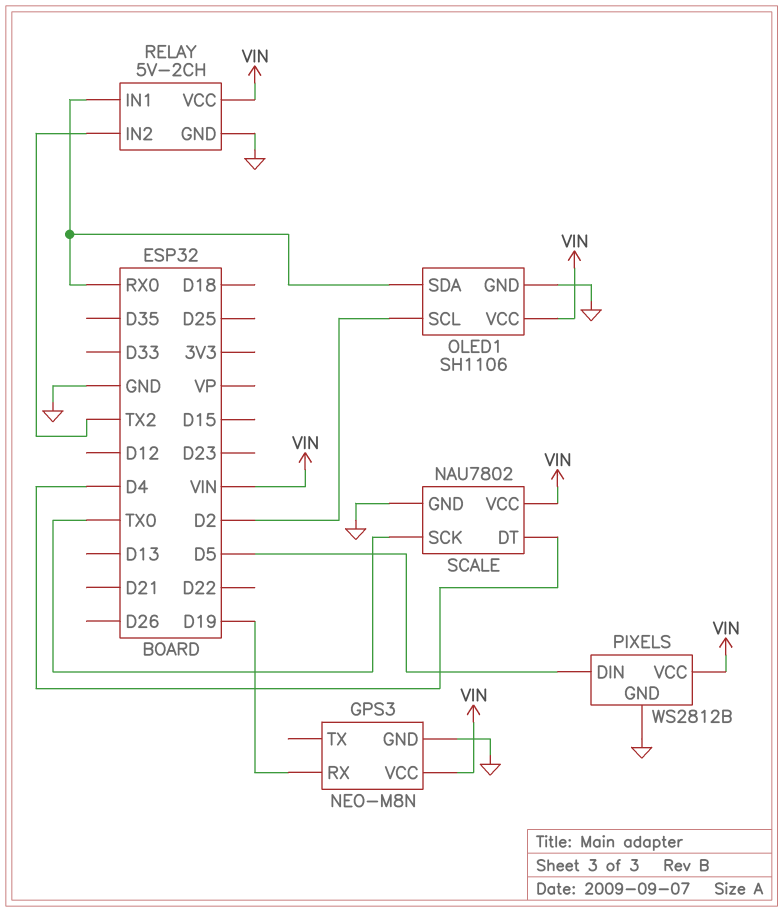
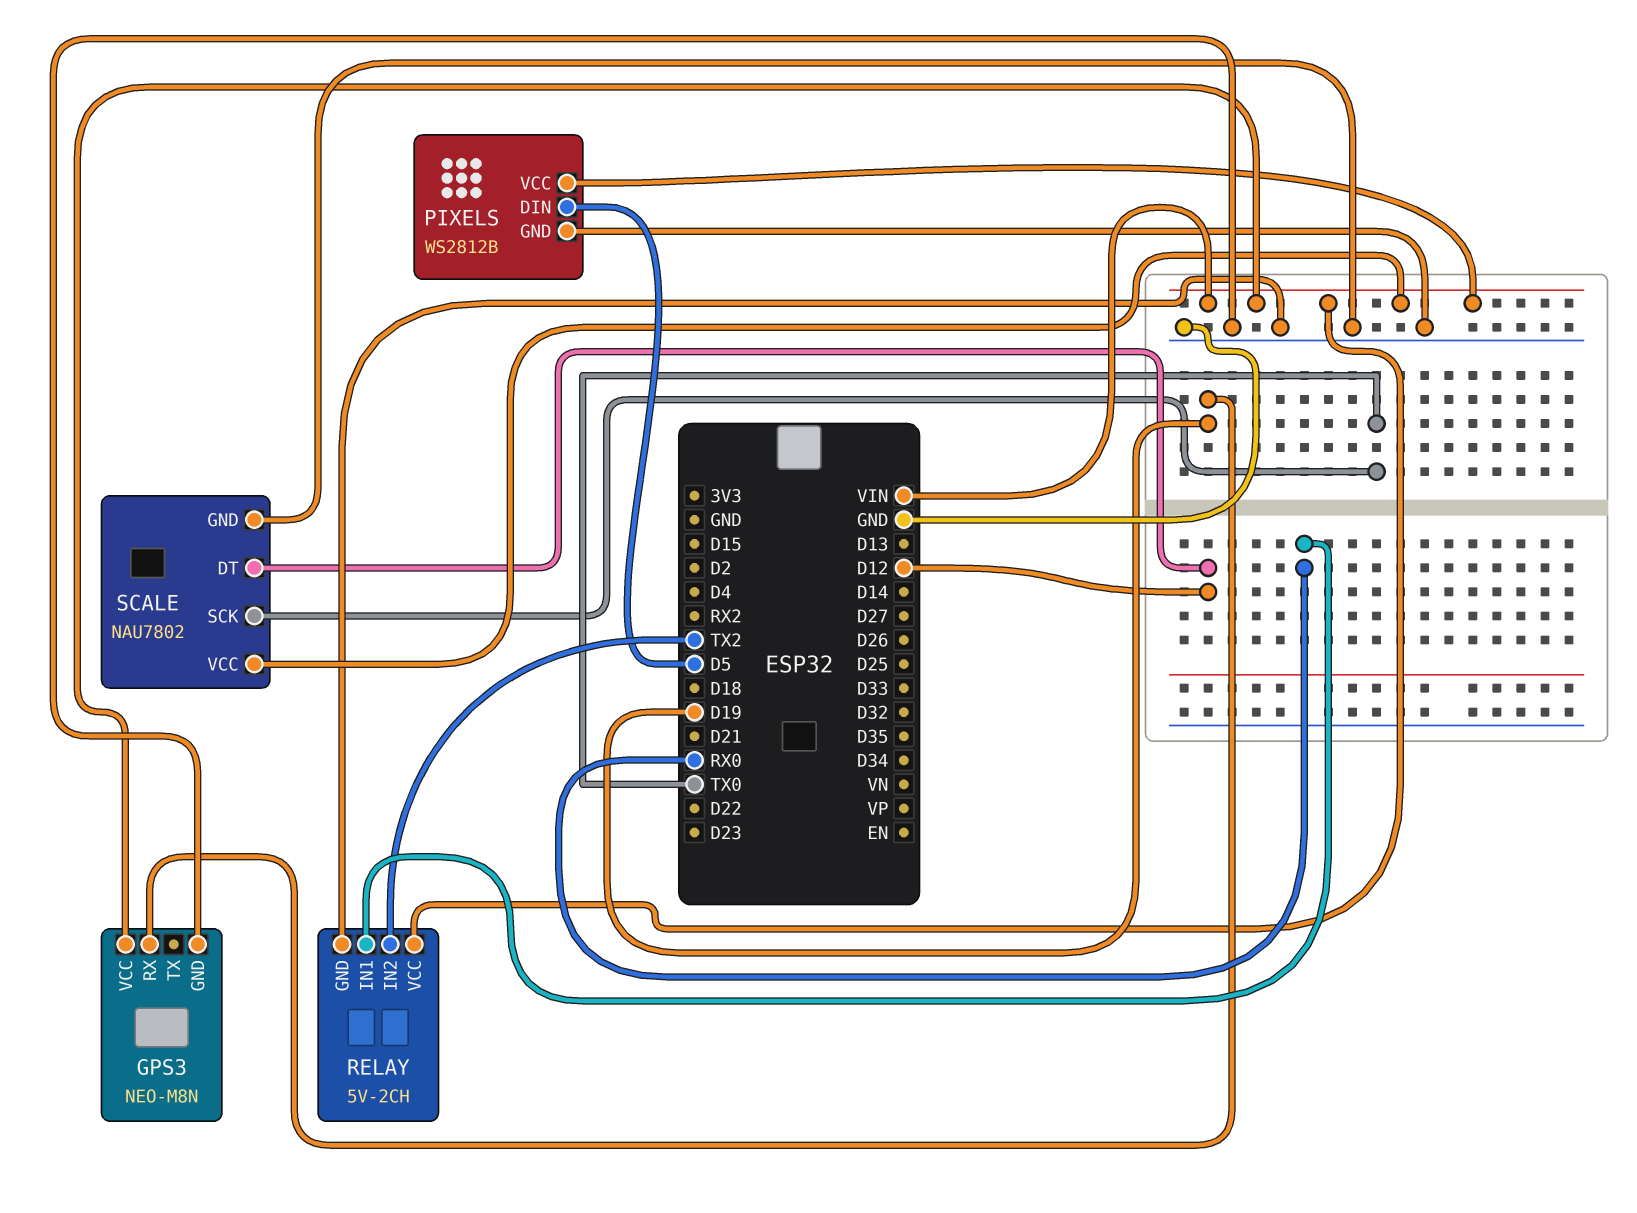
OLED1: SH1106 -> none
OLED1 pin GND: GND -> none
OLED1 pin SCL: D2 -> none
OLED1 pin SDA: RX0 -> none
OLED1 pin VCC: VIN -> none
SCALE pin DT: D4 -> D12

